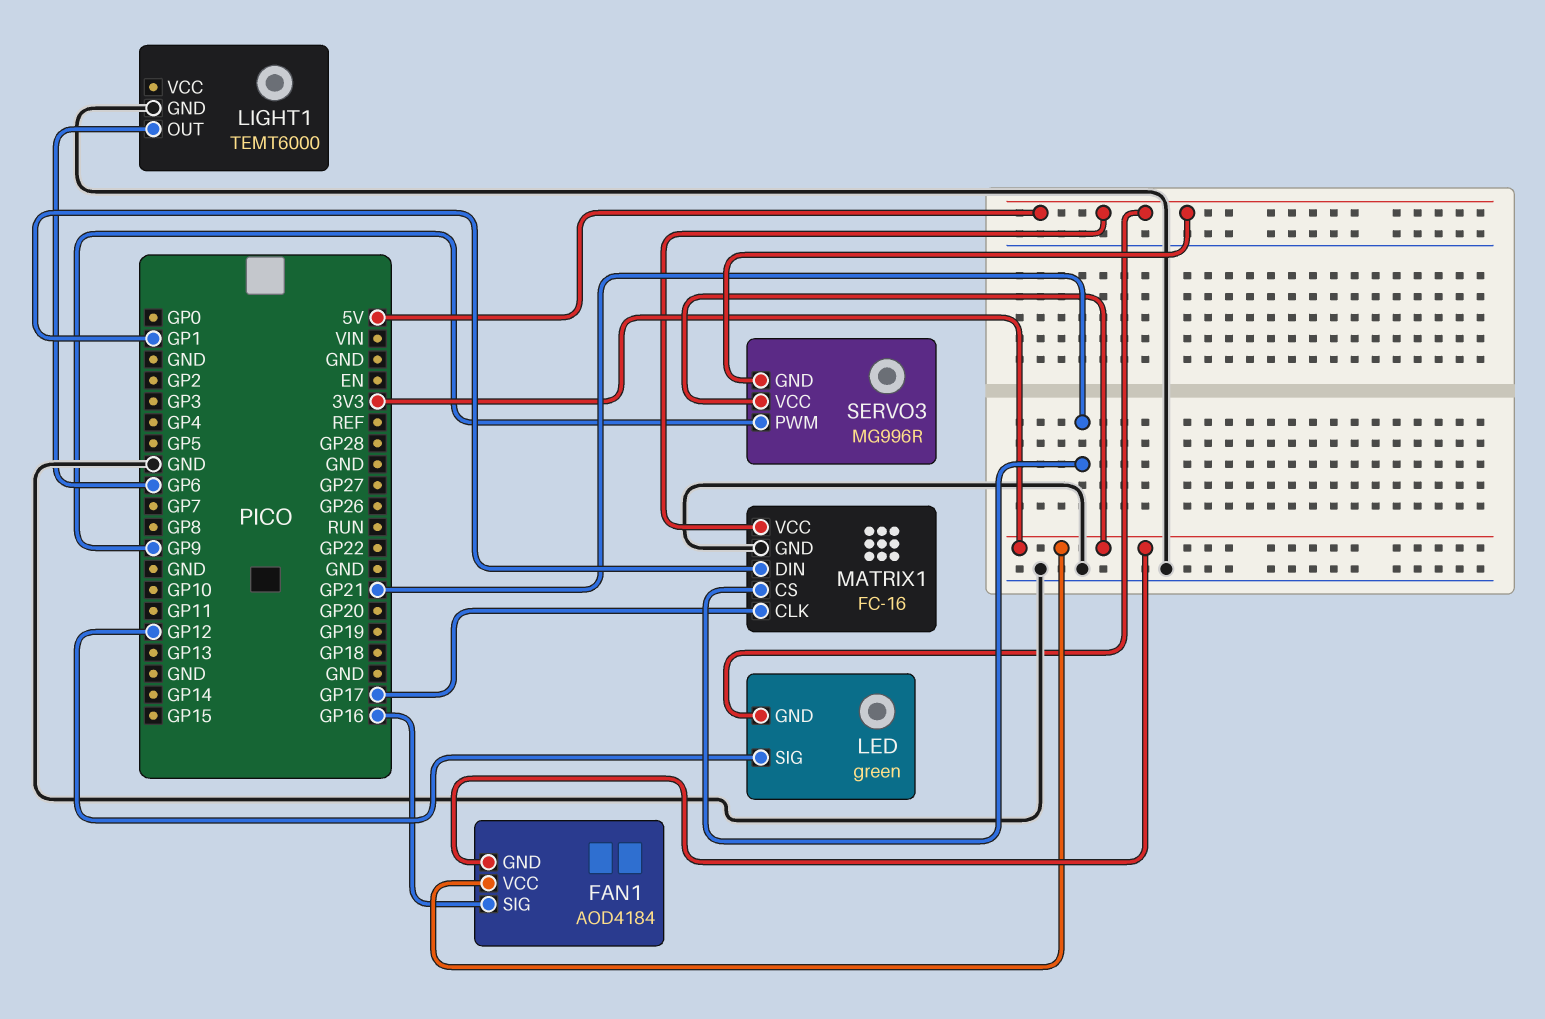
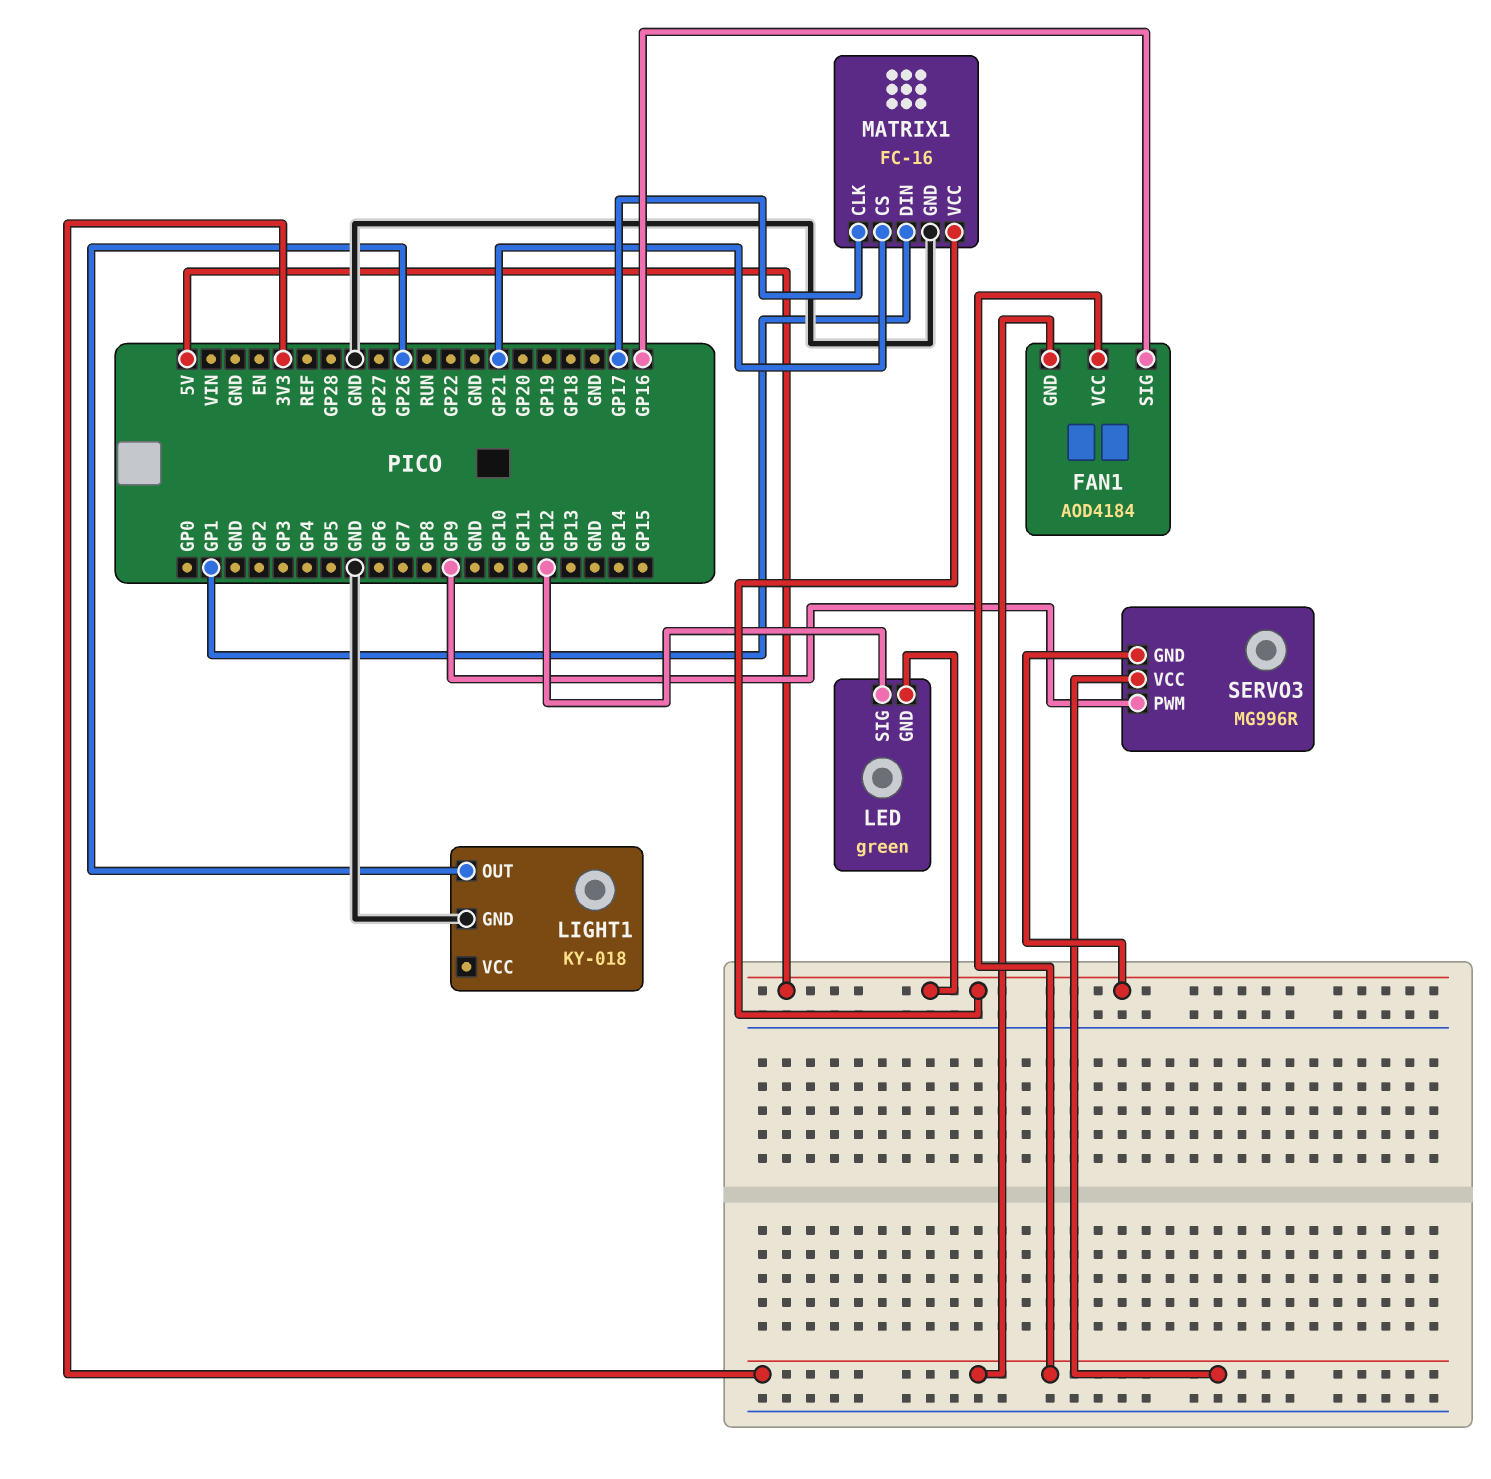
LIGHT1: TEMT6000 -> KY-018
LIGHT1 pin OUT: GP6 -> GP26

